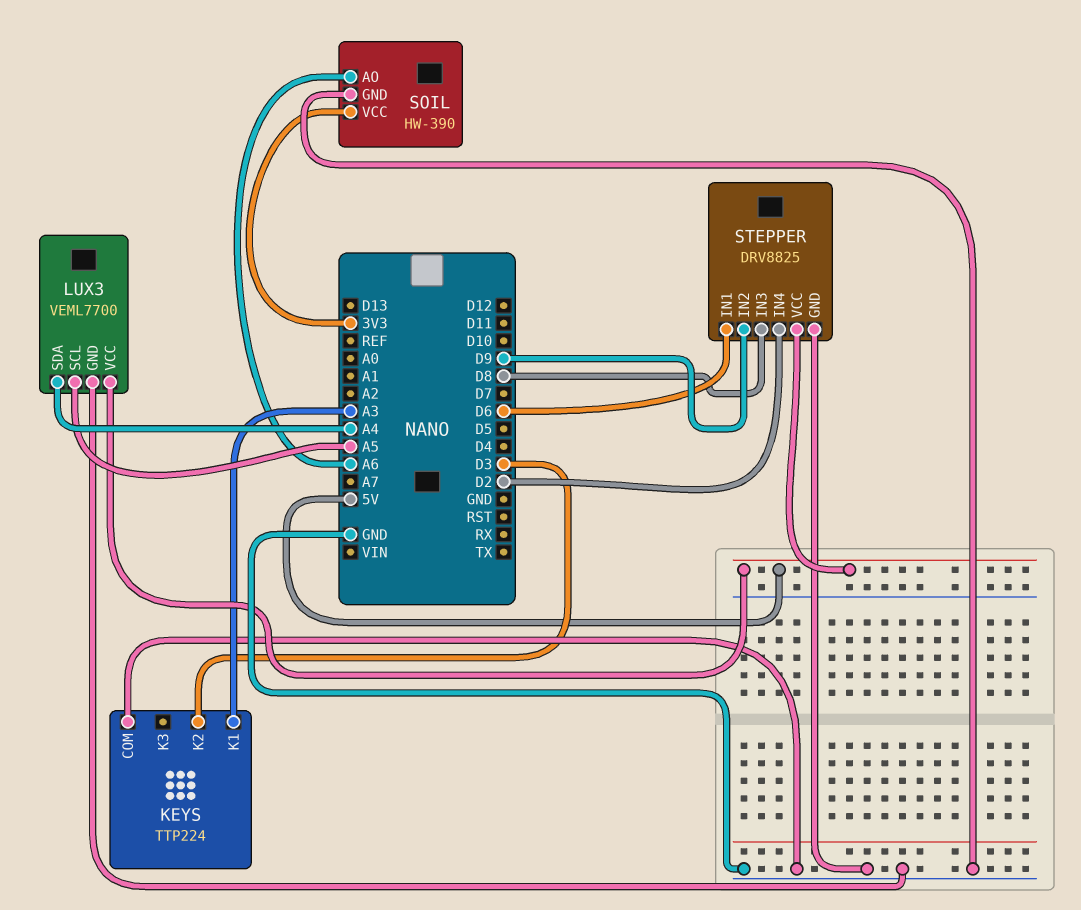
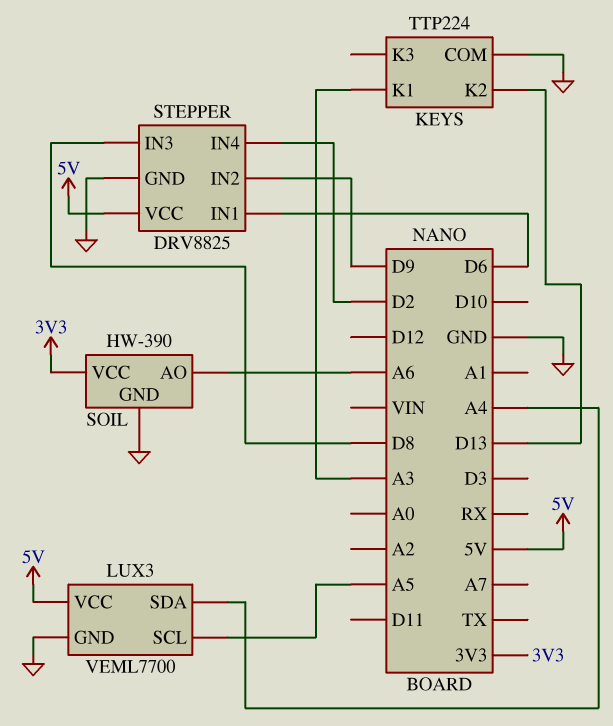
KEYS pin K2: D3 -> D13

